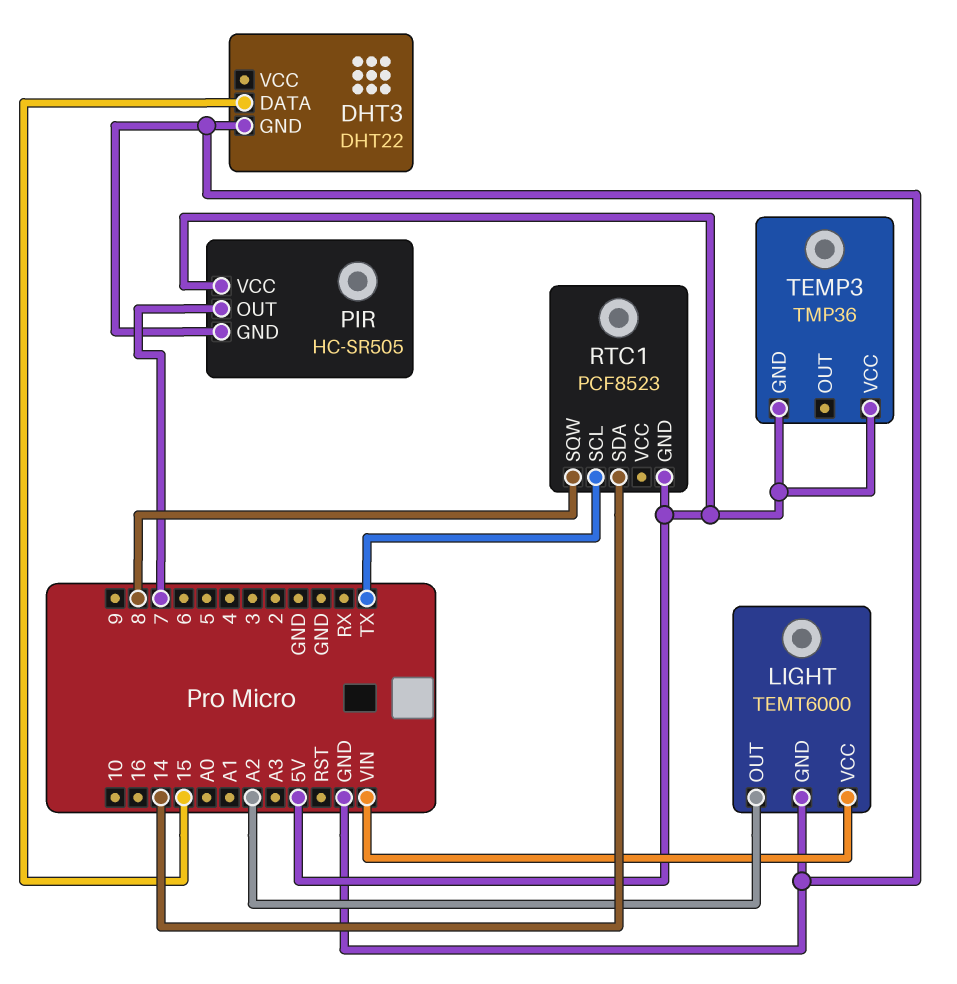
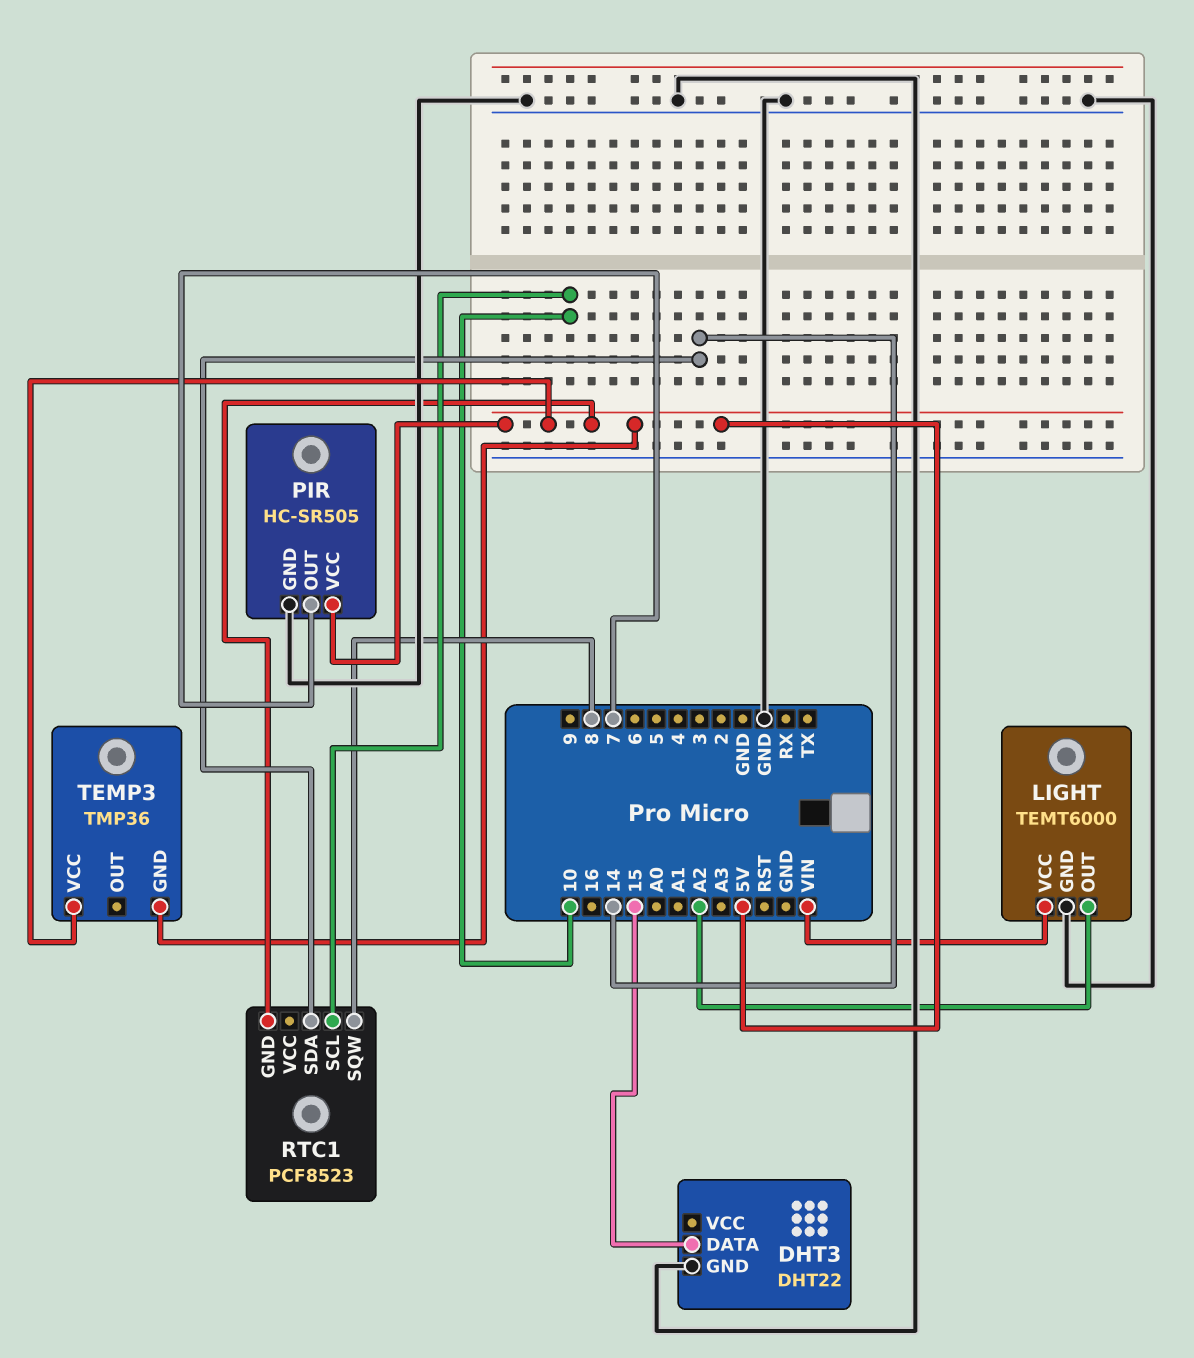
RTC1 pin SCL: TX -> 10

